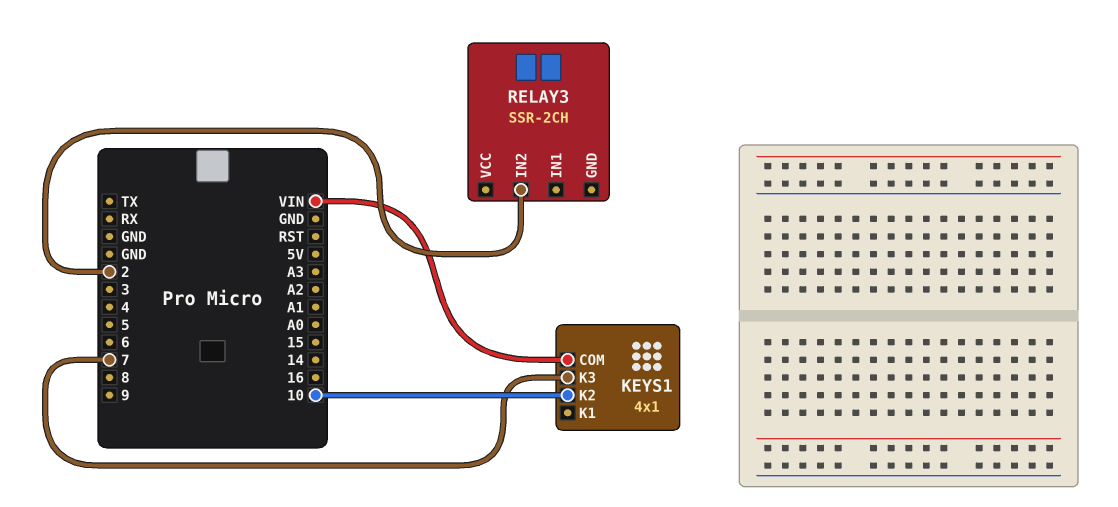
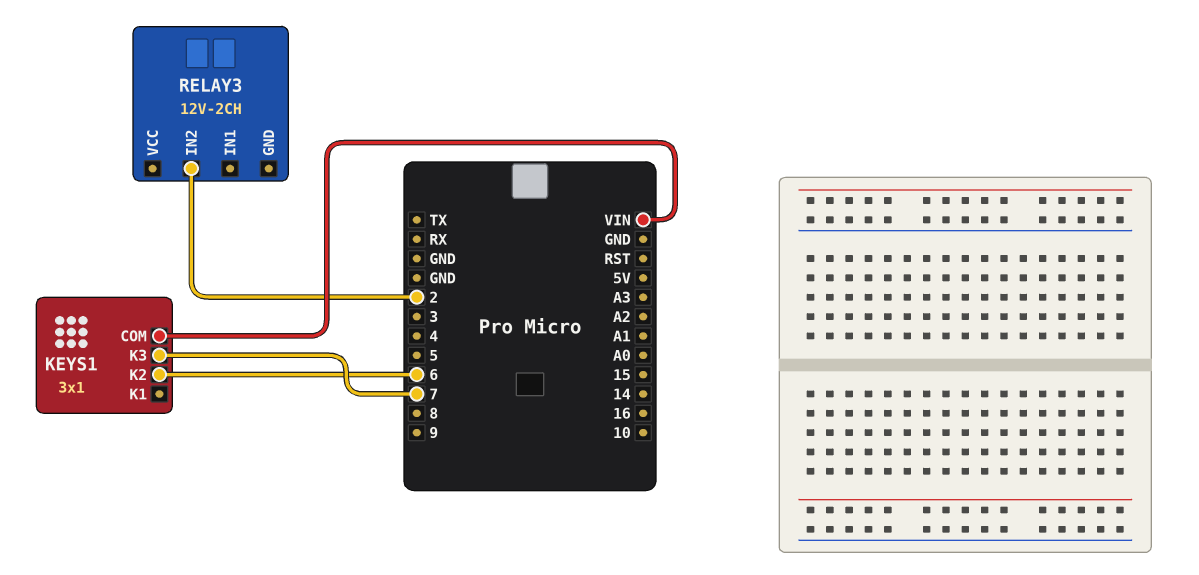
KEYS1: 4x1 -> 3x1
KEYS1 pin K2: 10 -> 6
RELAY3: SSR-2CH -> 12V-2CH

